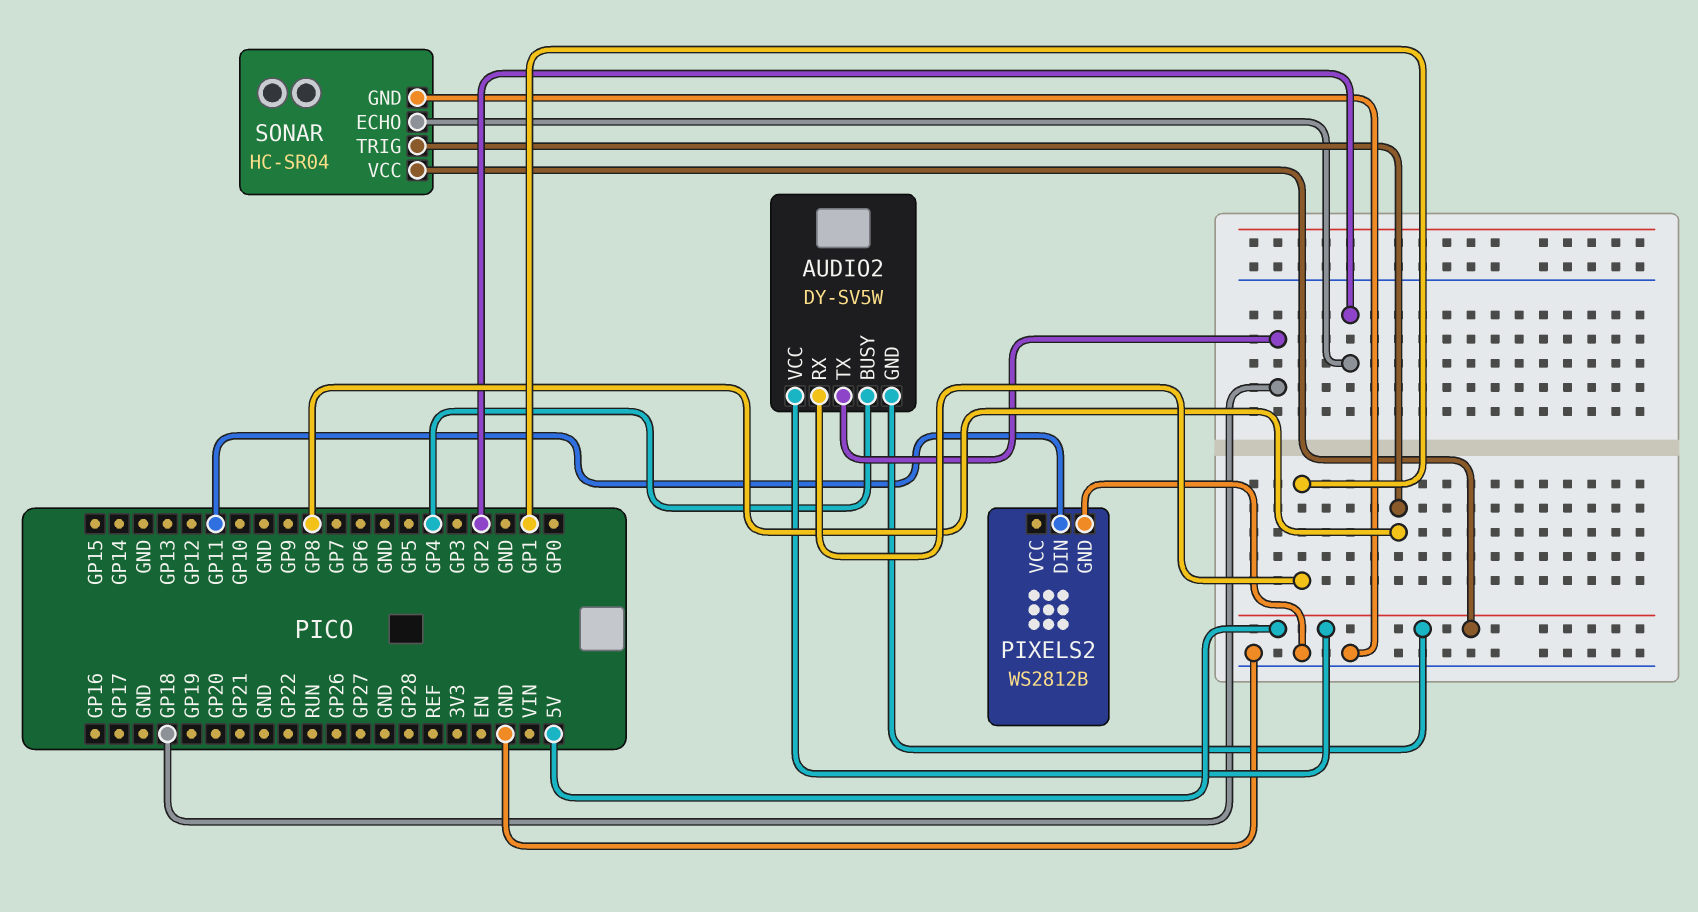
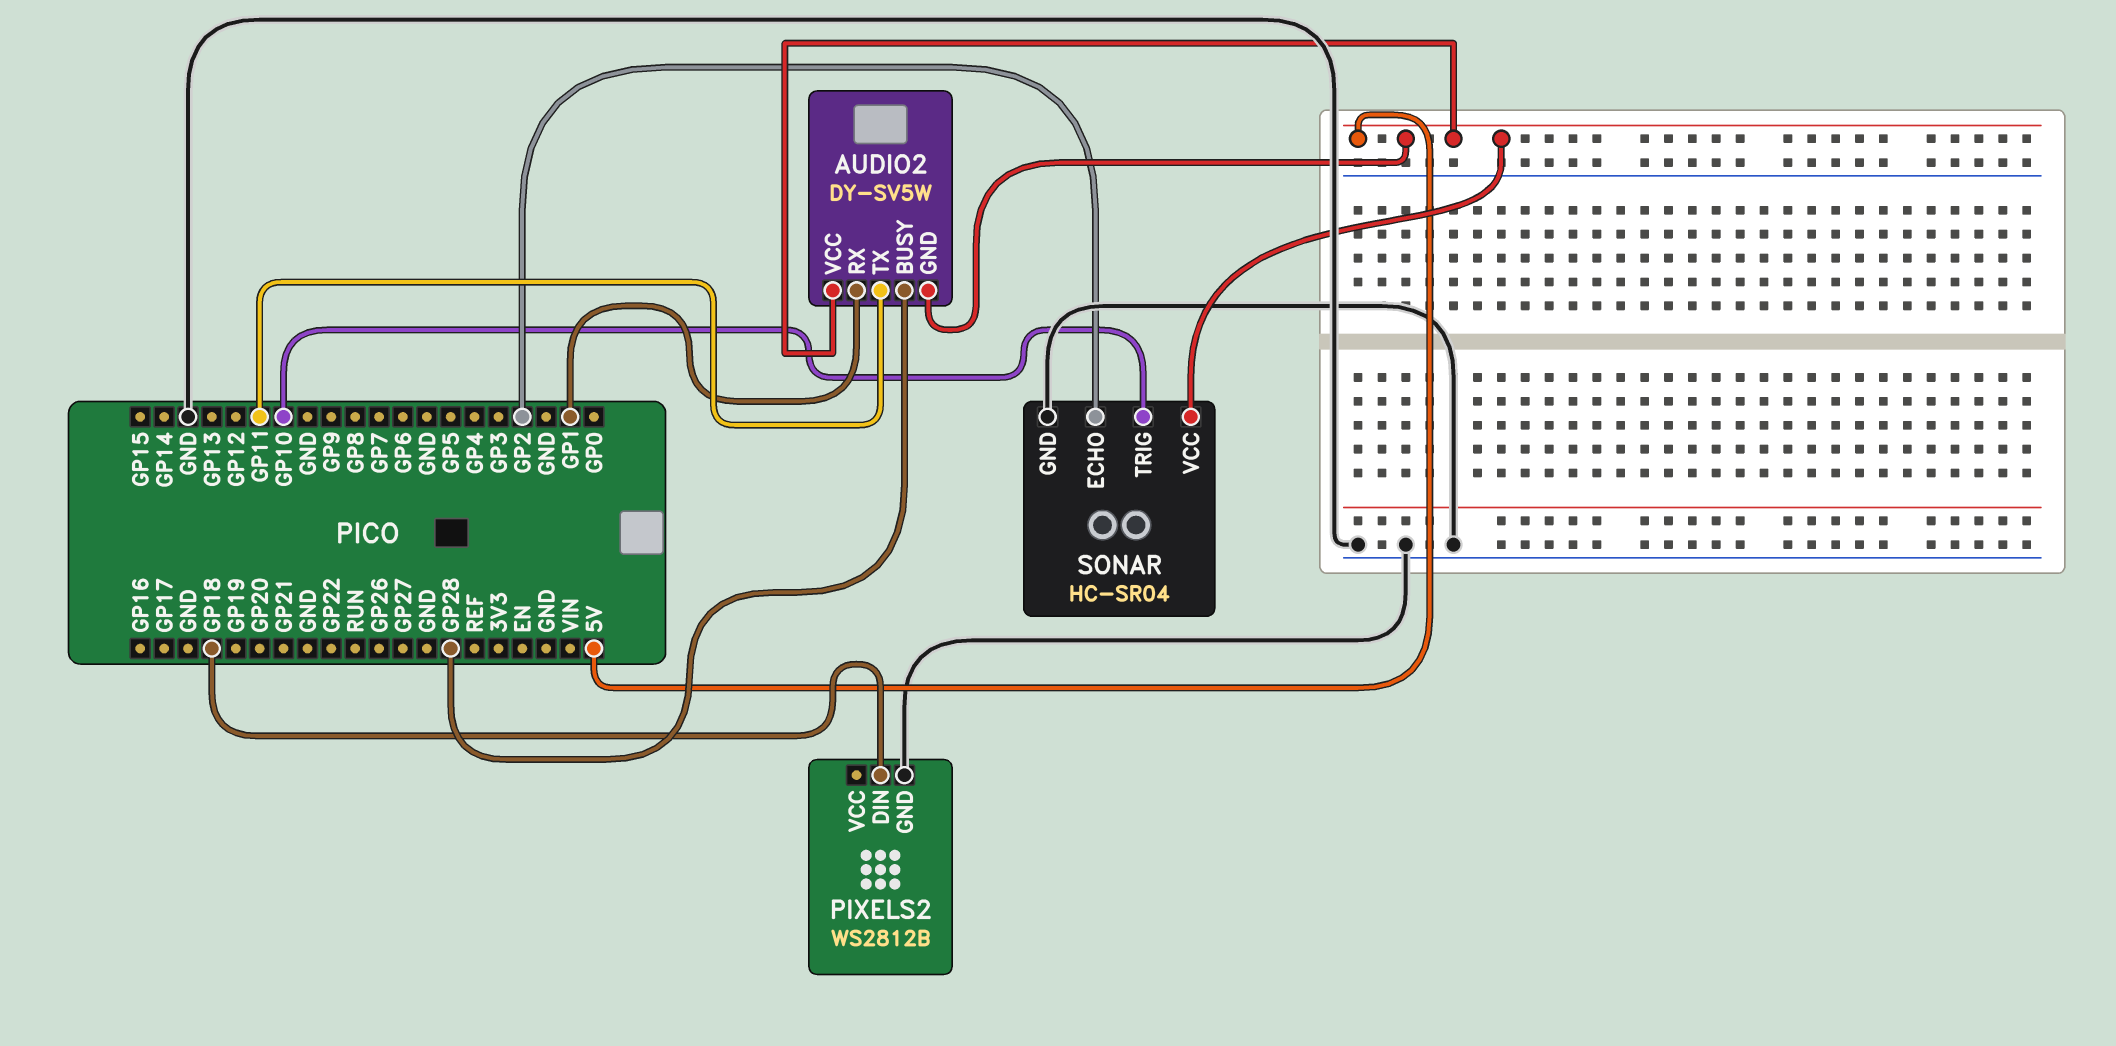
AUDIO2 pin BUSY: GP4 -> GP28
AUDIO2 pin TX: GP18 -> GP11
PIXELS2 pin DIN: GP11 -> GP18
SONAR pin TRIG: GP8 -> GP10

